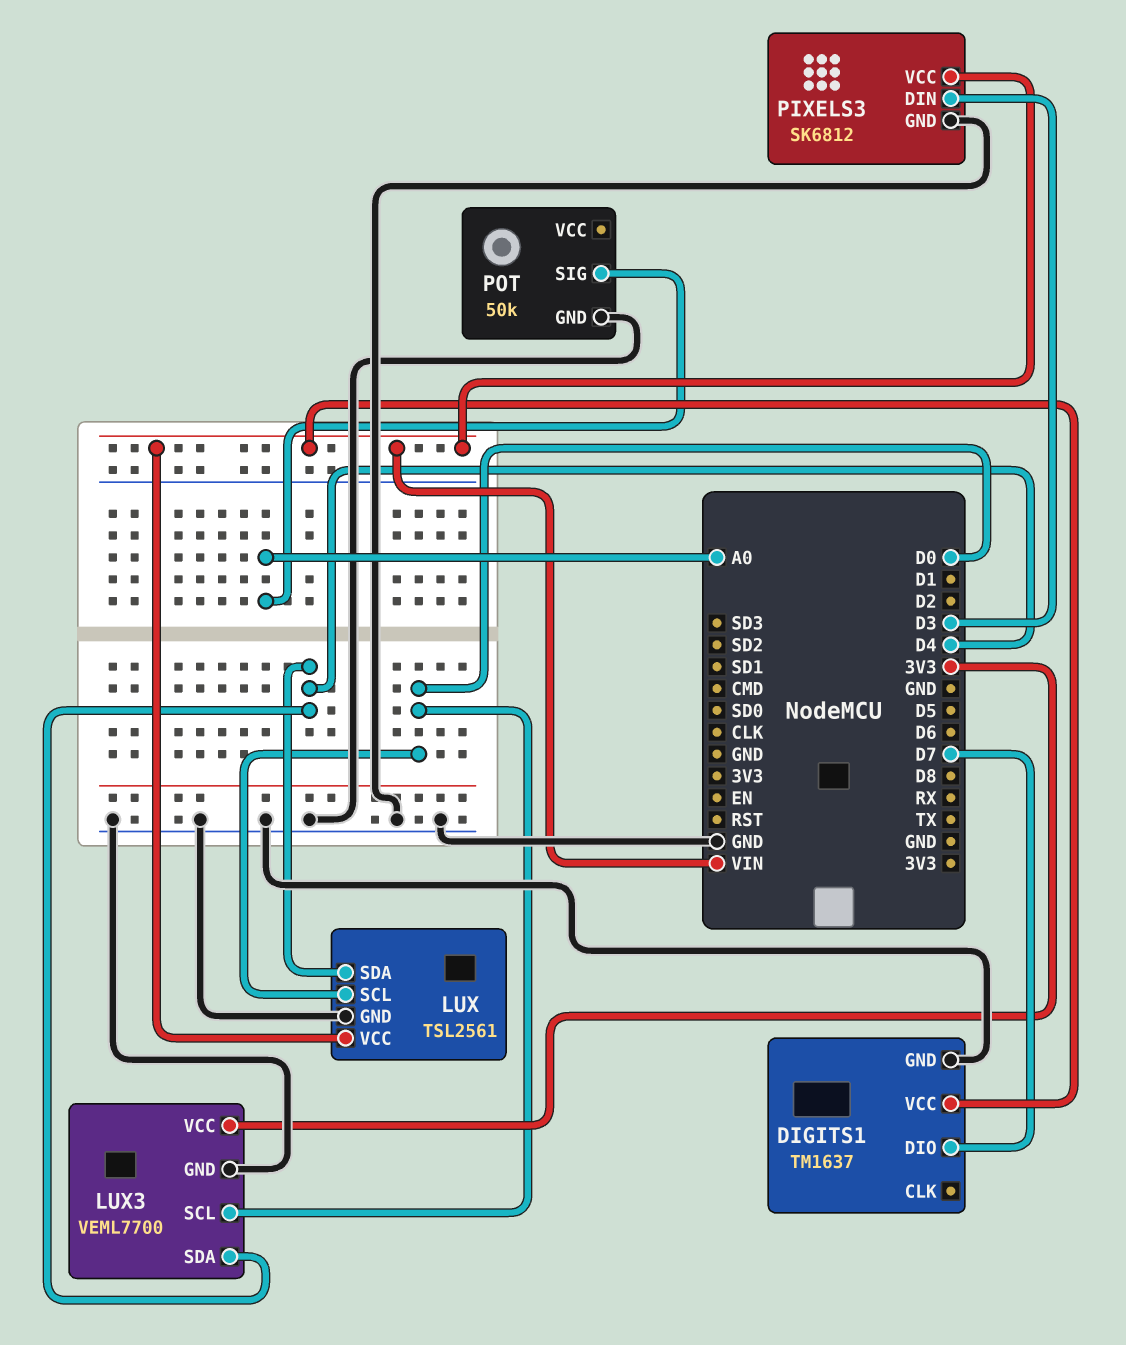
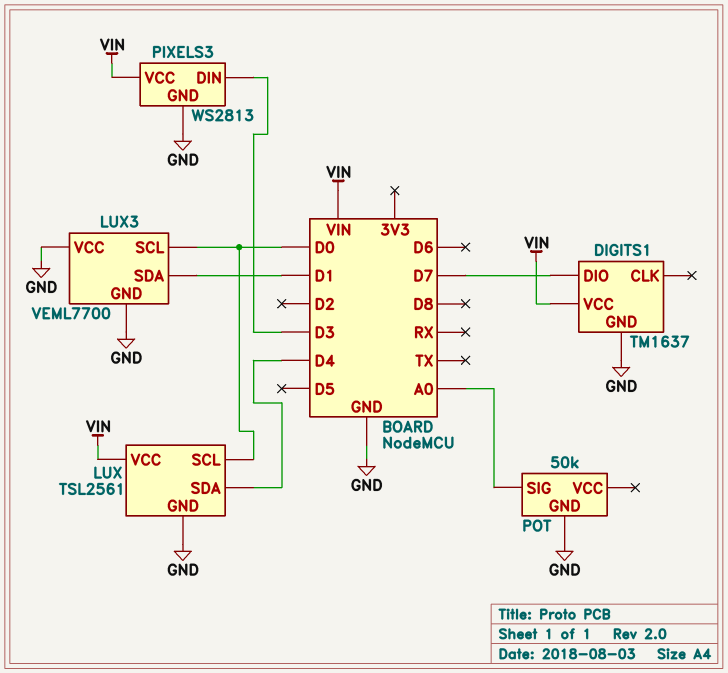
LUX3 pin SDA: D4 -> D1
LUX3 pin VCC: 3V3 -> GND
PIXELS3: SK6812 -> WS2813

